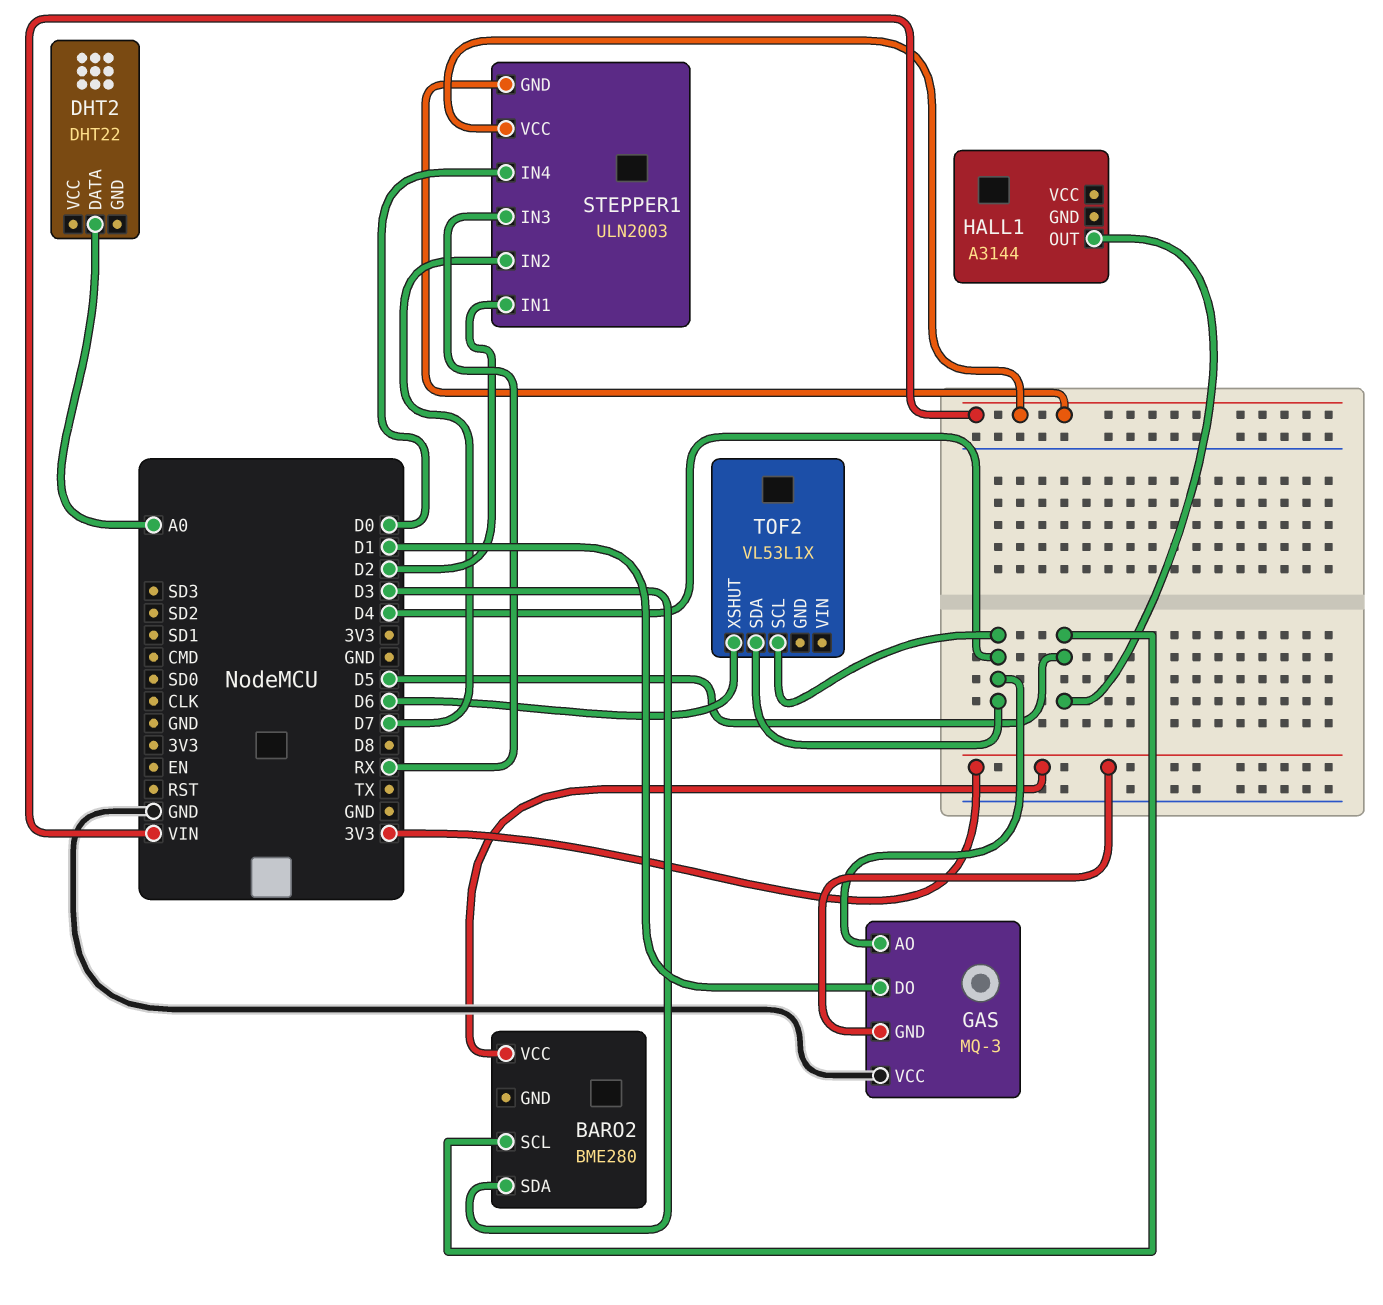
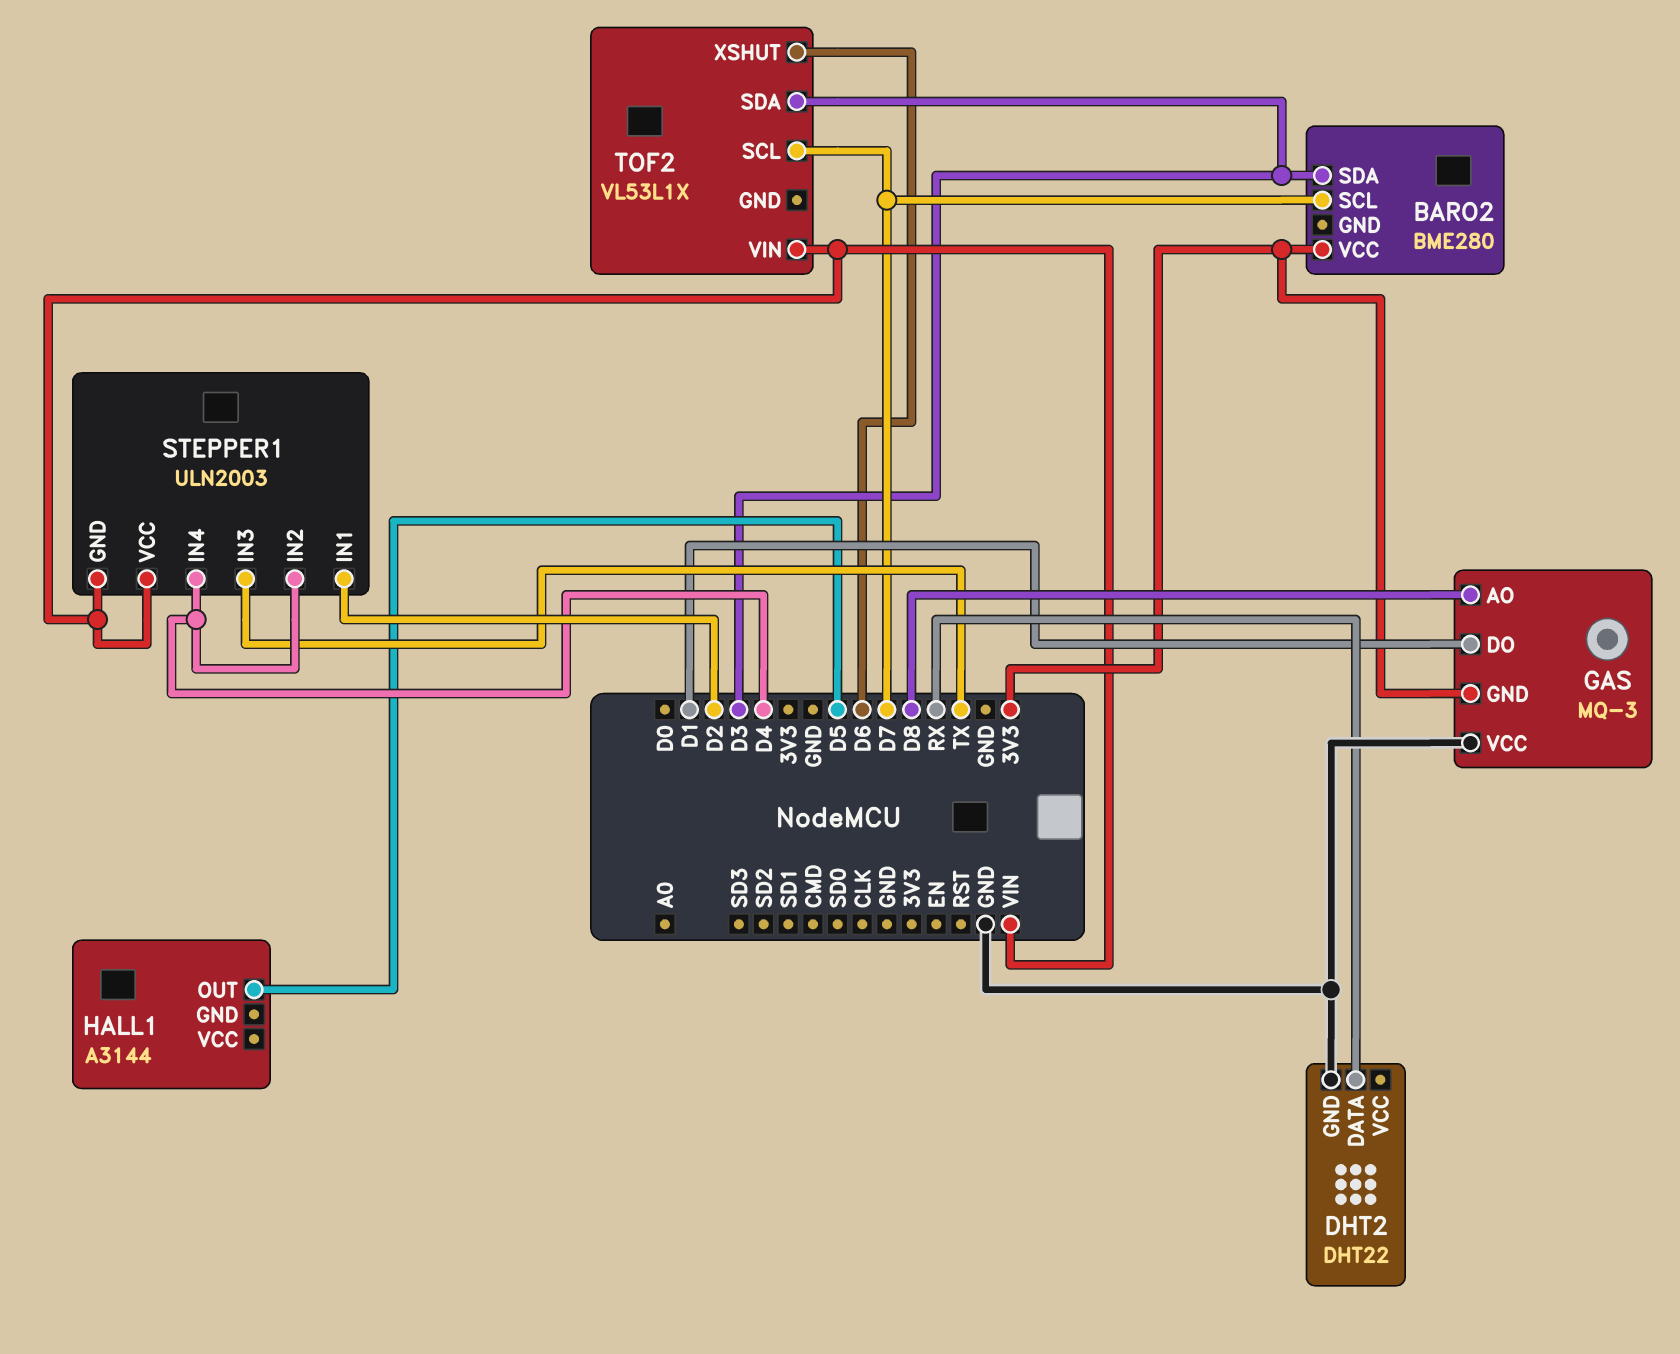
BARO2 pin SCL: D5 -> D7
DHT2 pin DATA: A0 -> RX
DHT2 pin GND: none -> GND
GAS pin AO: D4 -> D8
STEPPER1 pin IN2: D7 -> D4
STEPPER1 pin IN3: RX -> TX
STEPPER1 pin IN4: D0 -> D4
TOF2 pin SCL: D4 -> D7
TOF2 pin SDA: D4 -> D3
TOF2 pin VIN: none -> VIN

